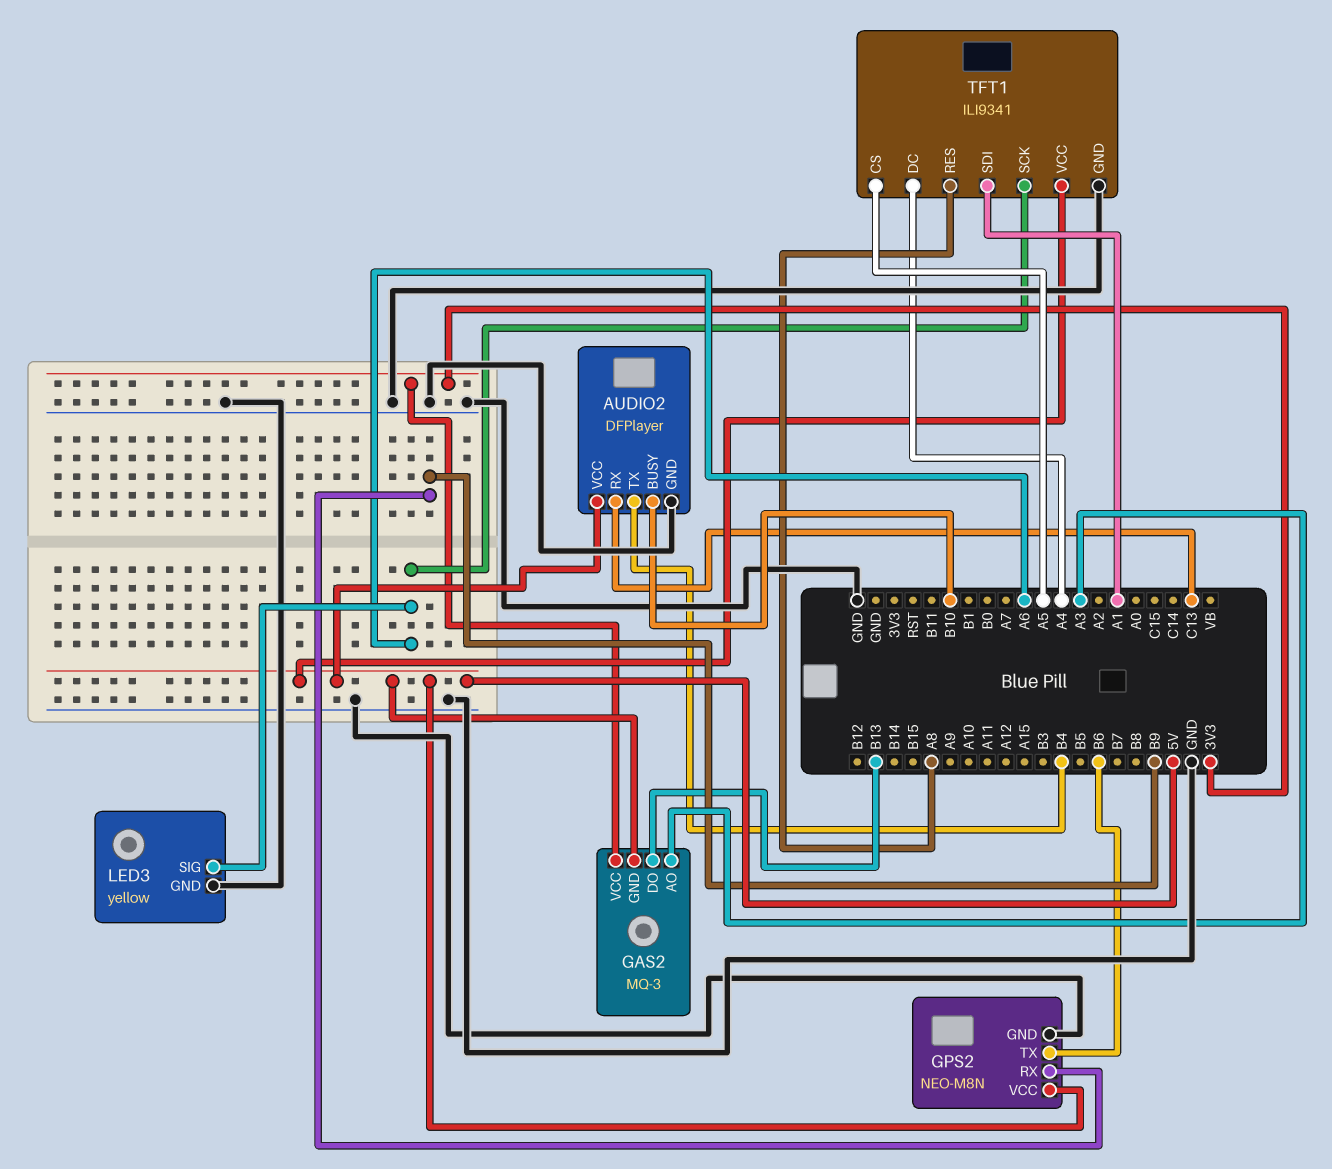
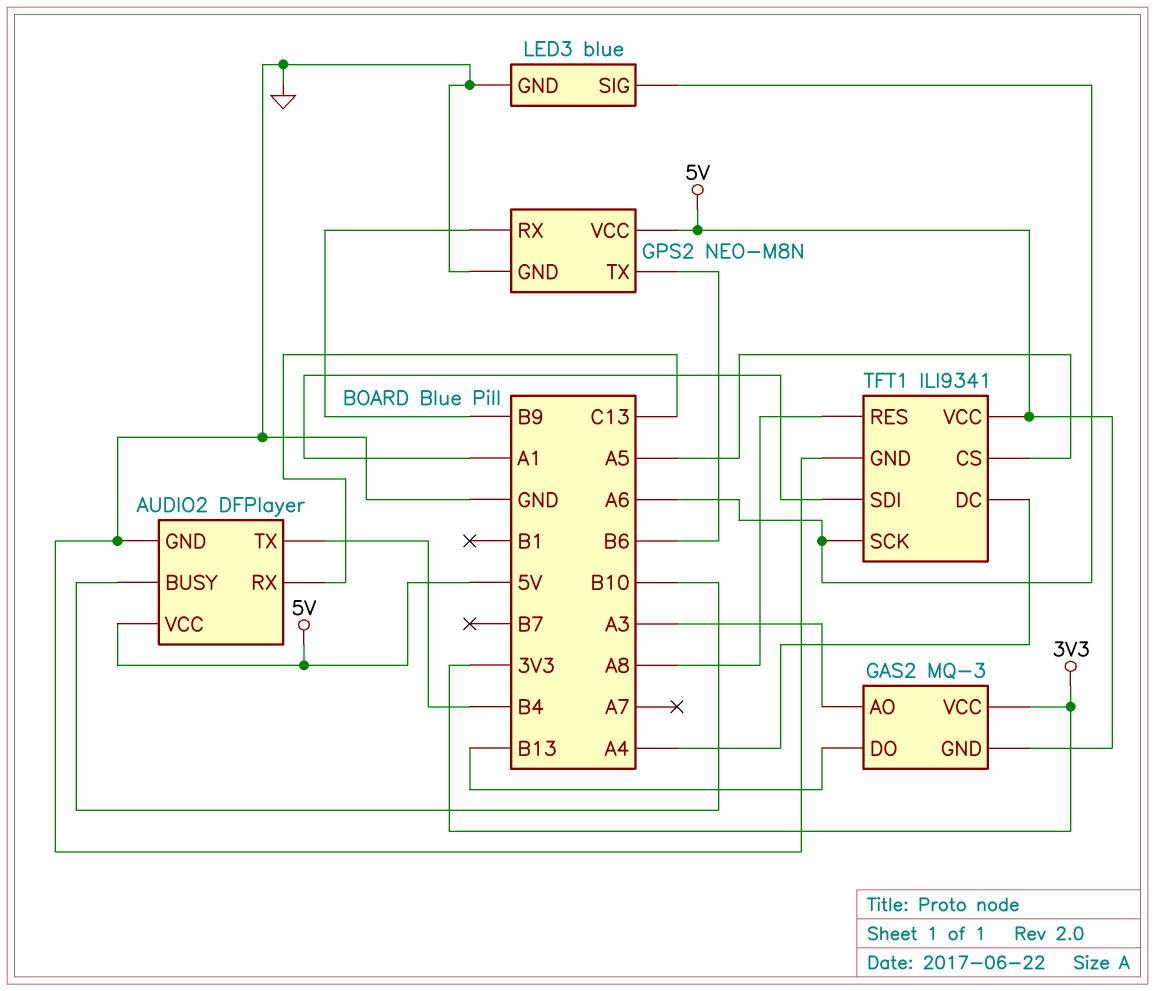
LED3: yellow -> blue

